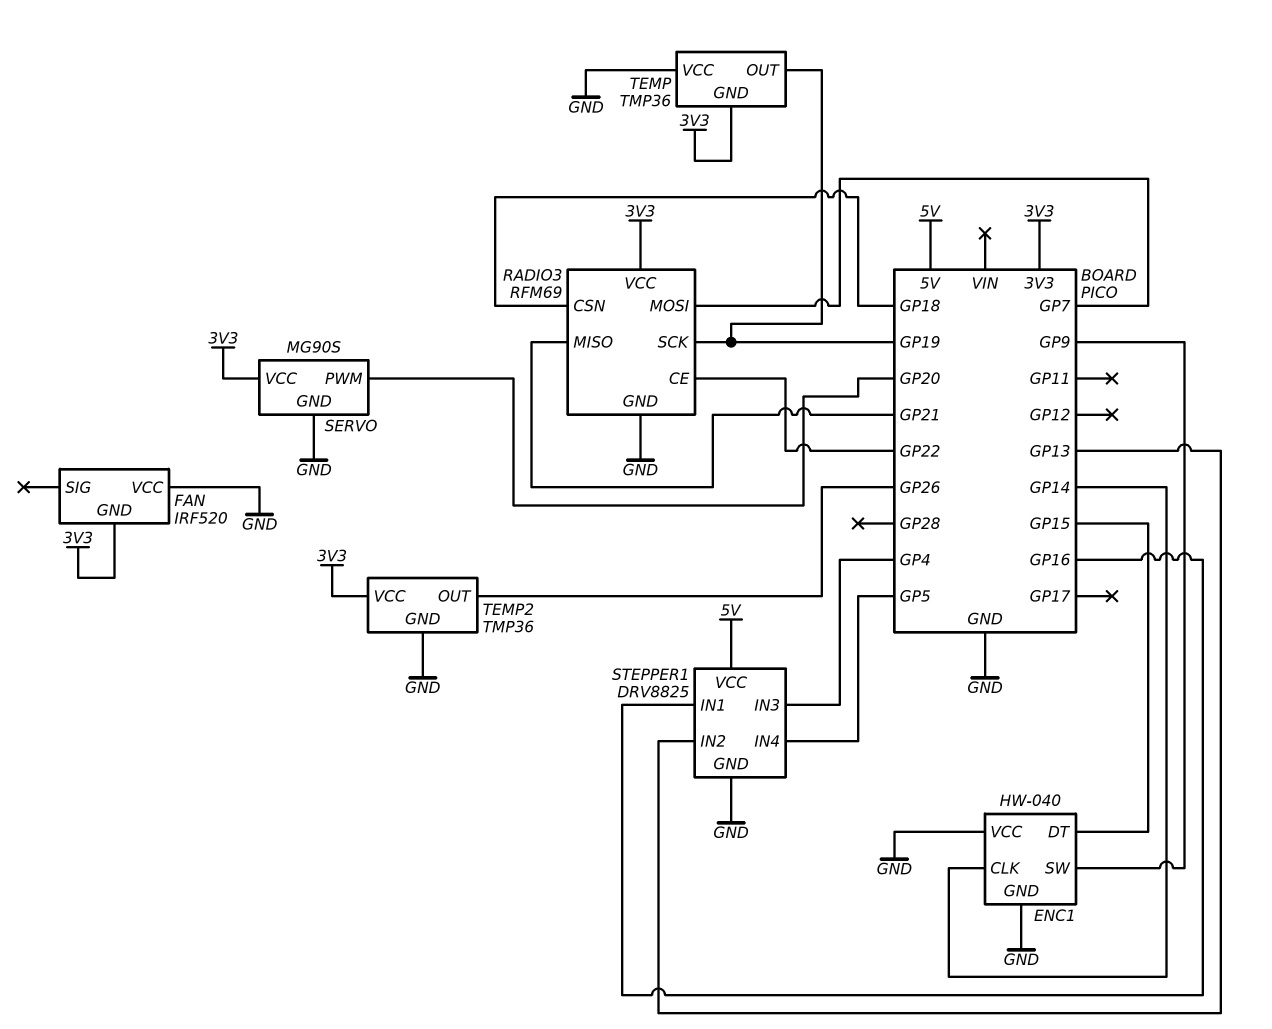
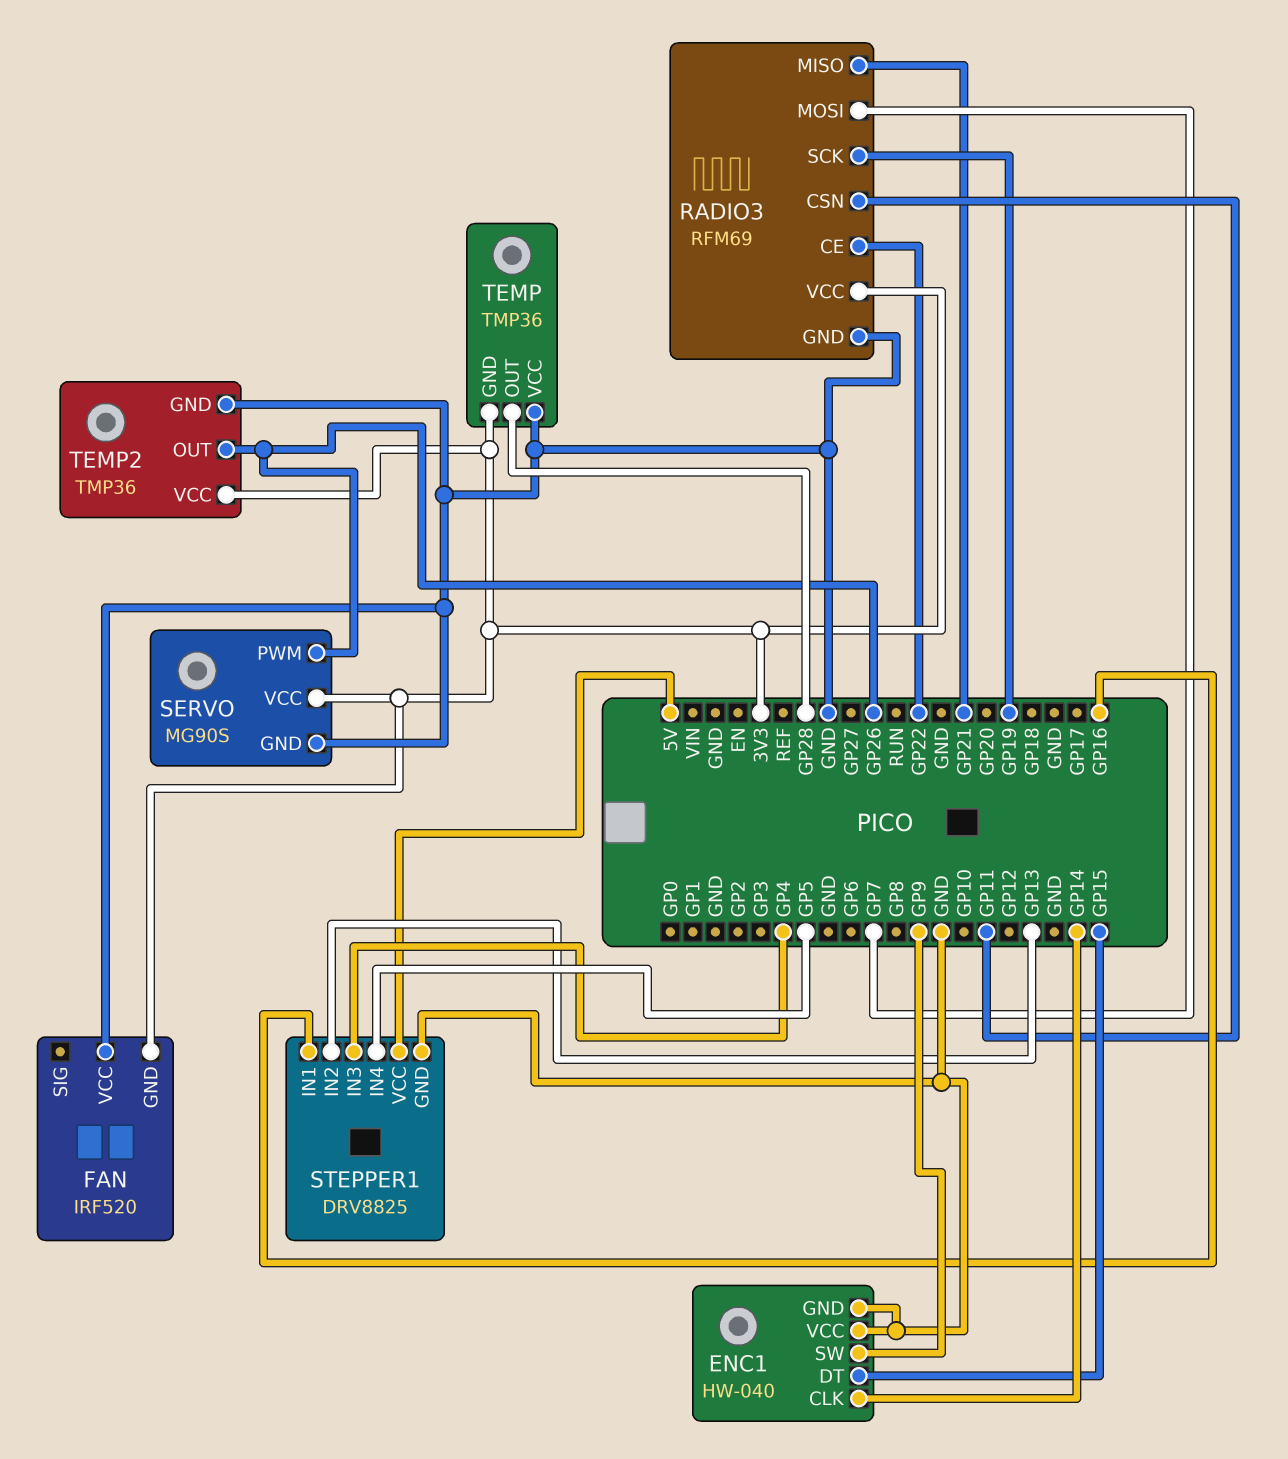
RADIO3 pin CSN: GP18 -> GP11
SERVO pin PWM: GP20 -> GP26
TEMP pin OUT: GP19 -> GP28

